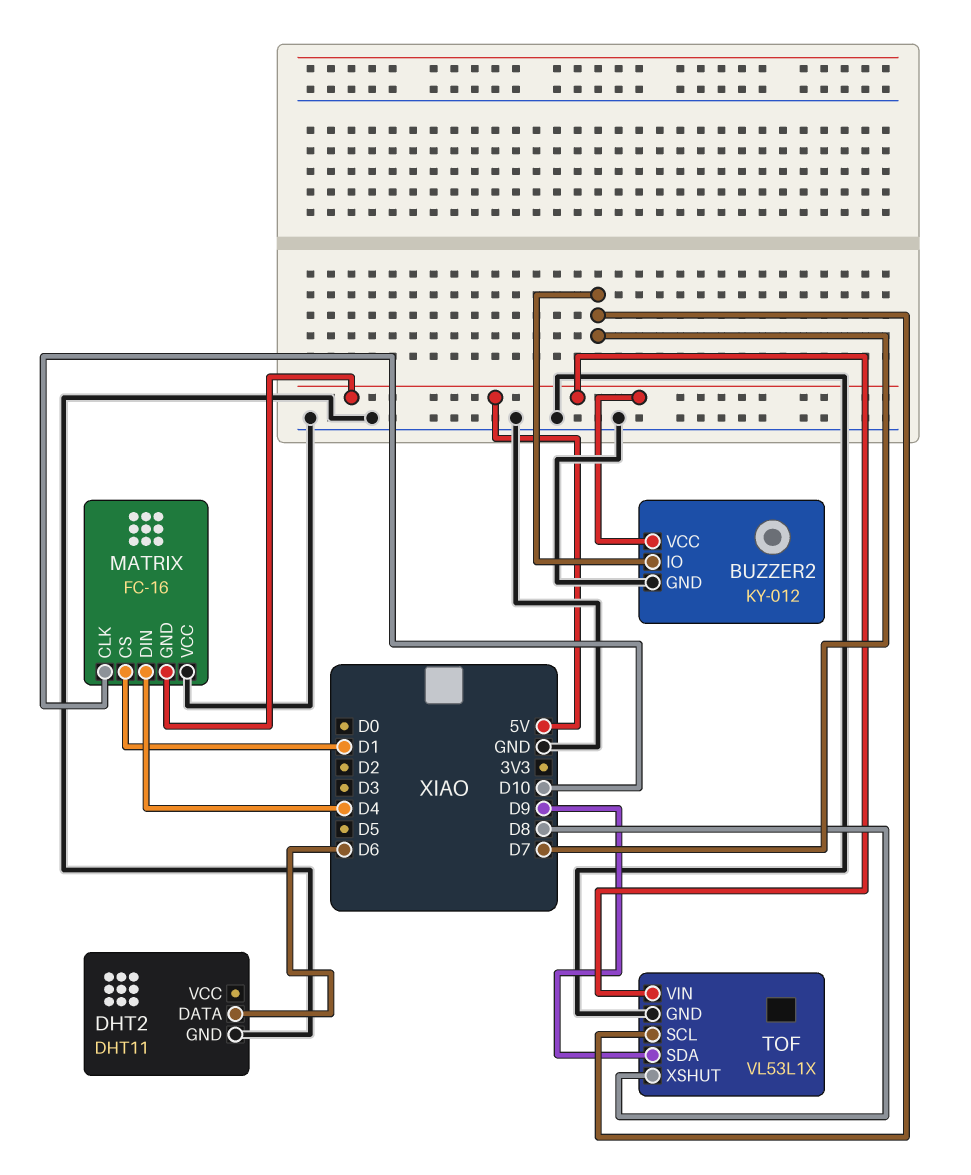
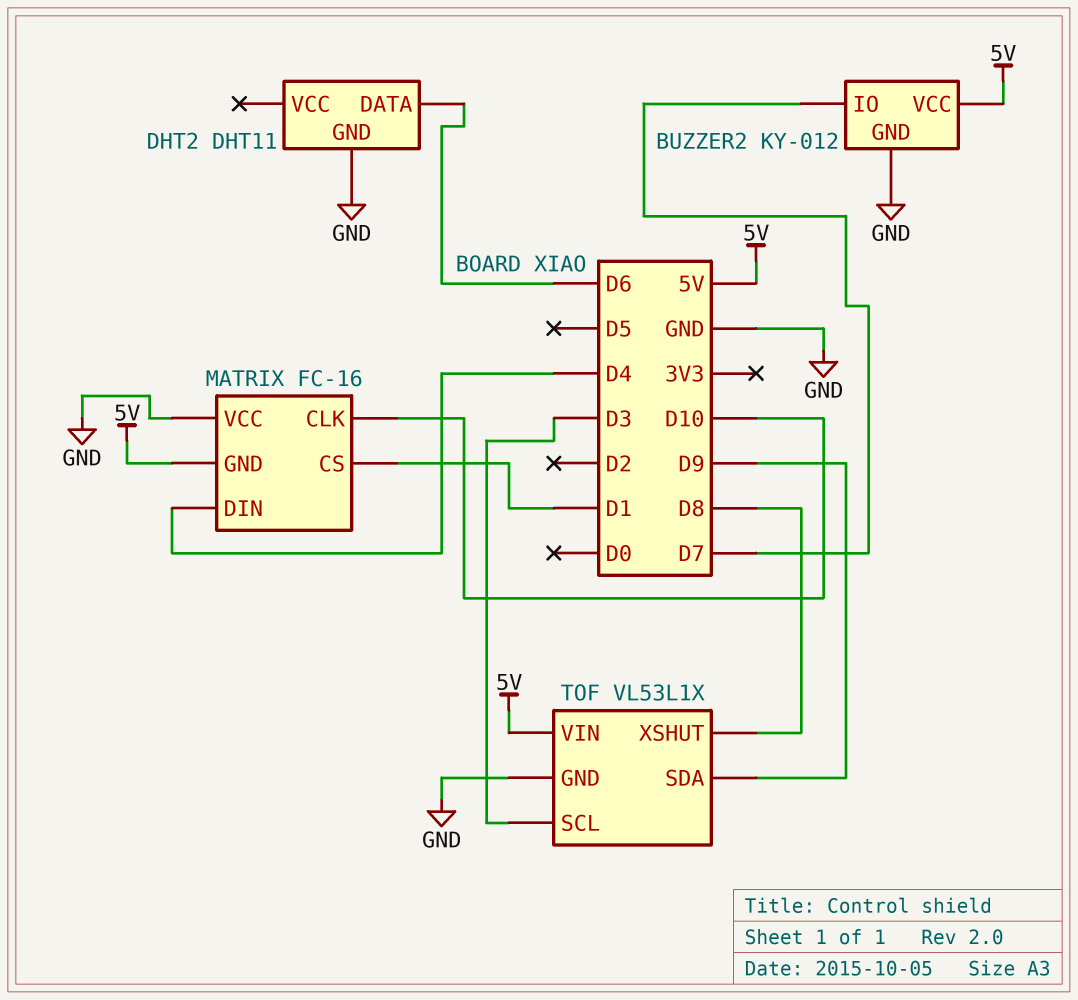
TOF pin SCL: D7 -> D3

